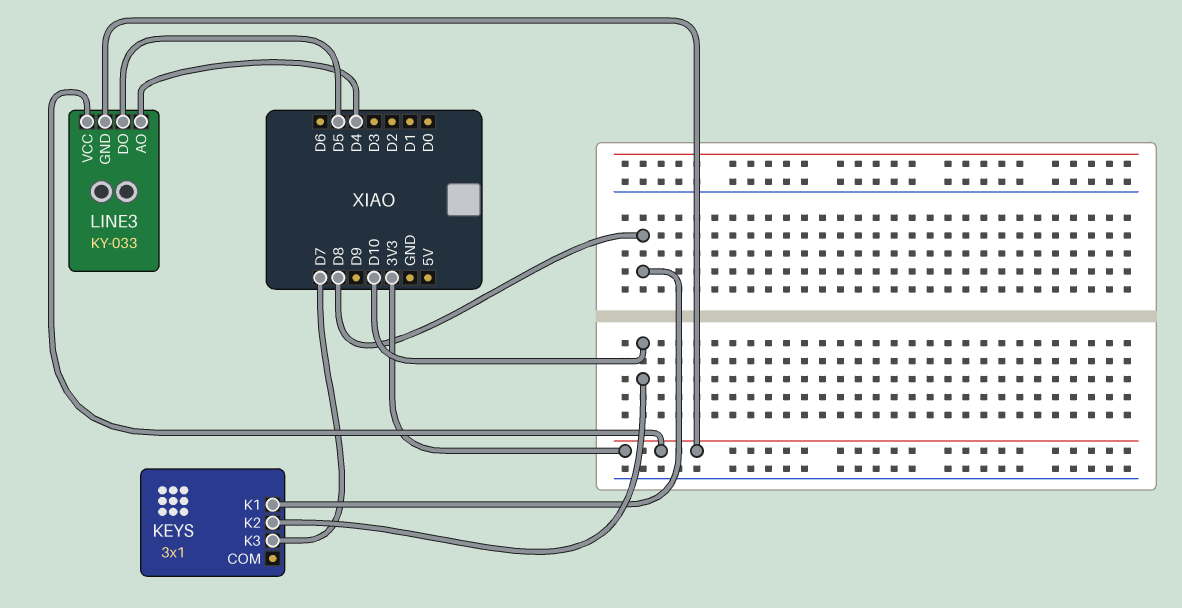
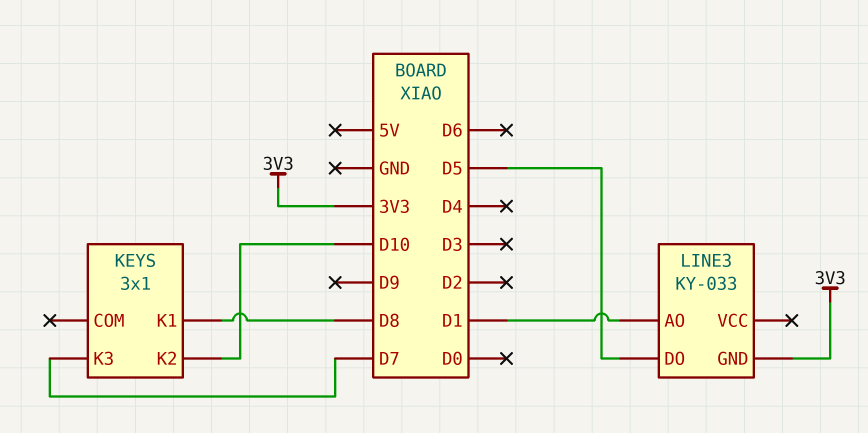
LINE3 pin AO: D4 -> D1
LINE3 pin VCC: 3V3 -> none

